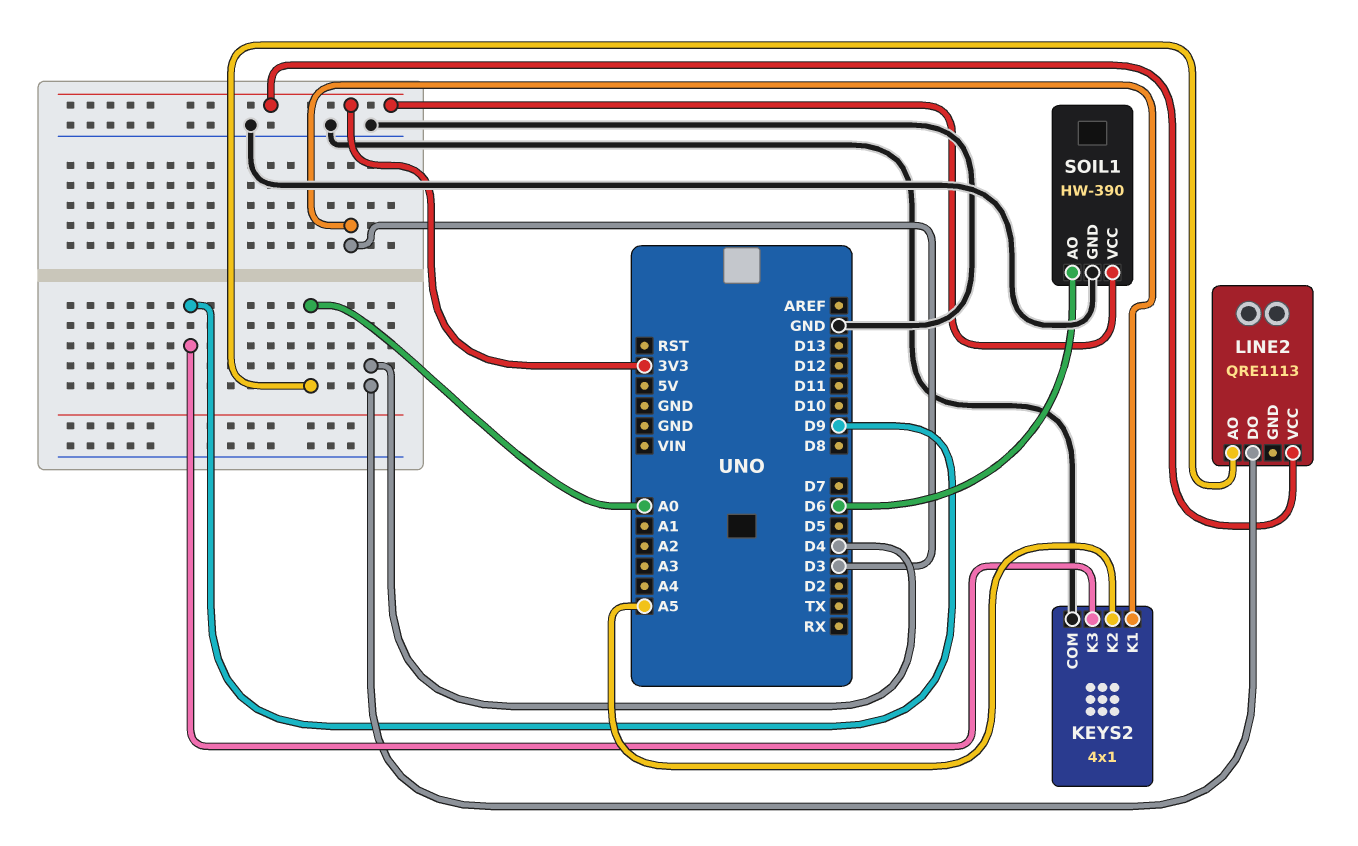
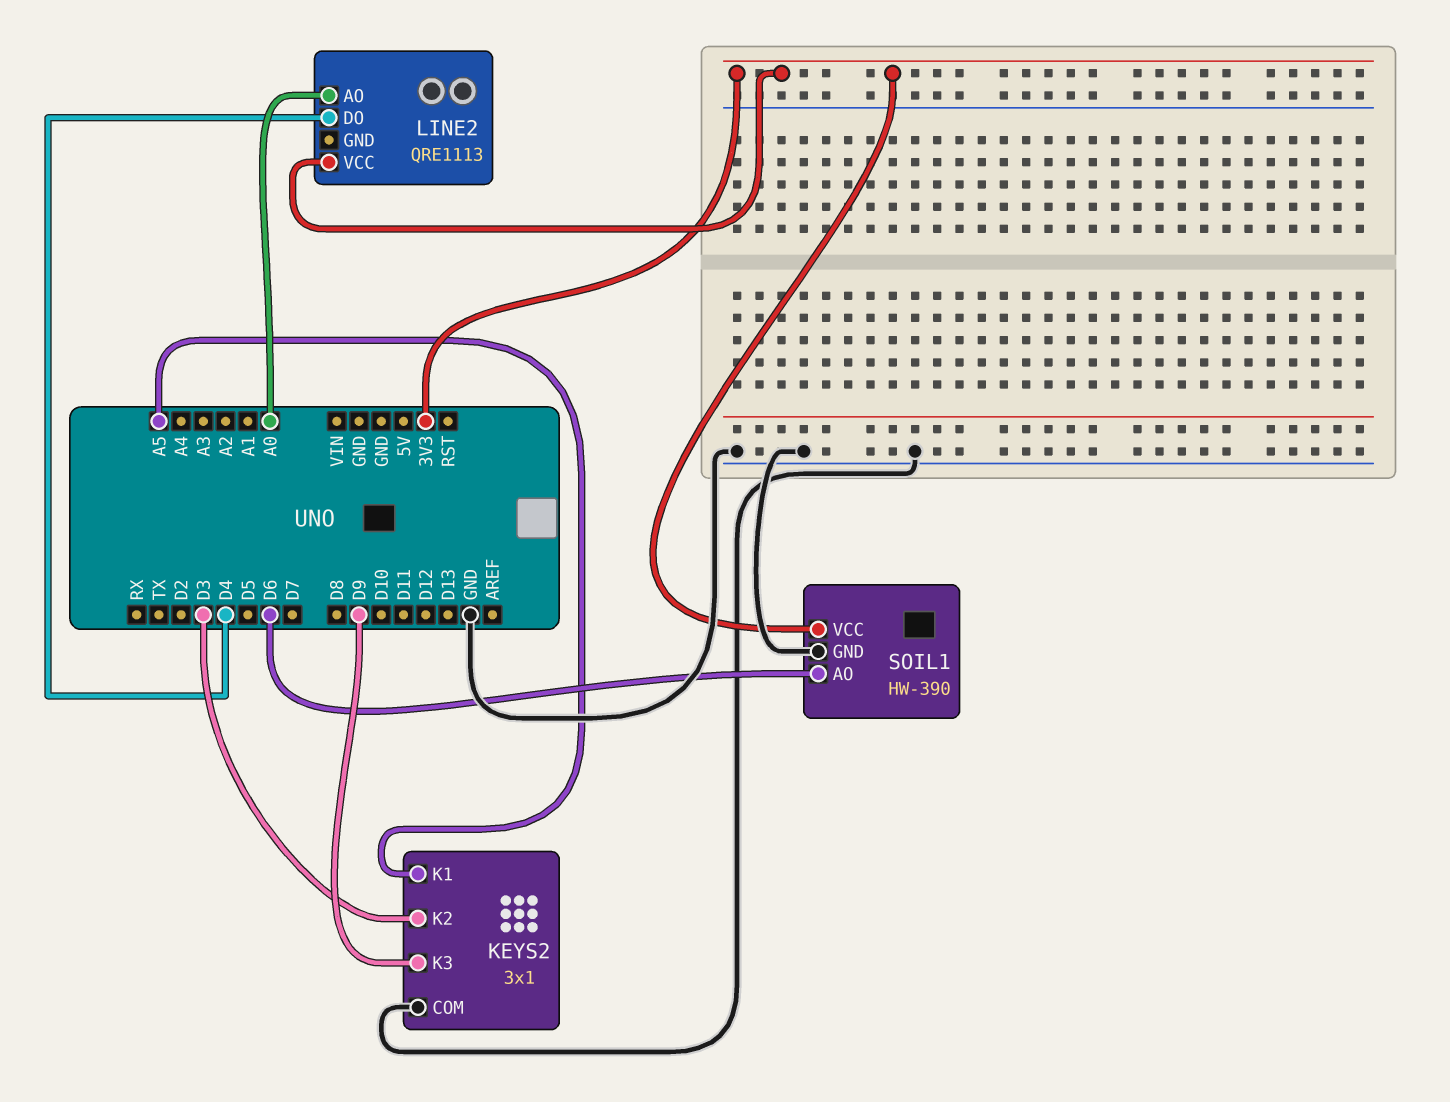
KEYS2: 4x1 -> 3x1
KEYS2 pin K1: D3 -> A5
KEYS2 pin K2: A5 -> D3

